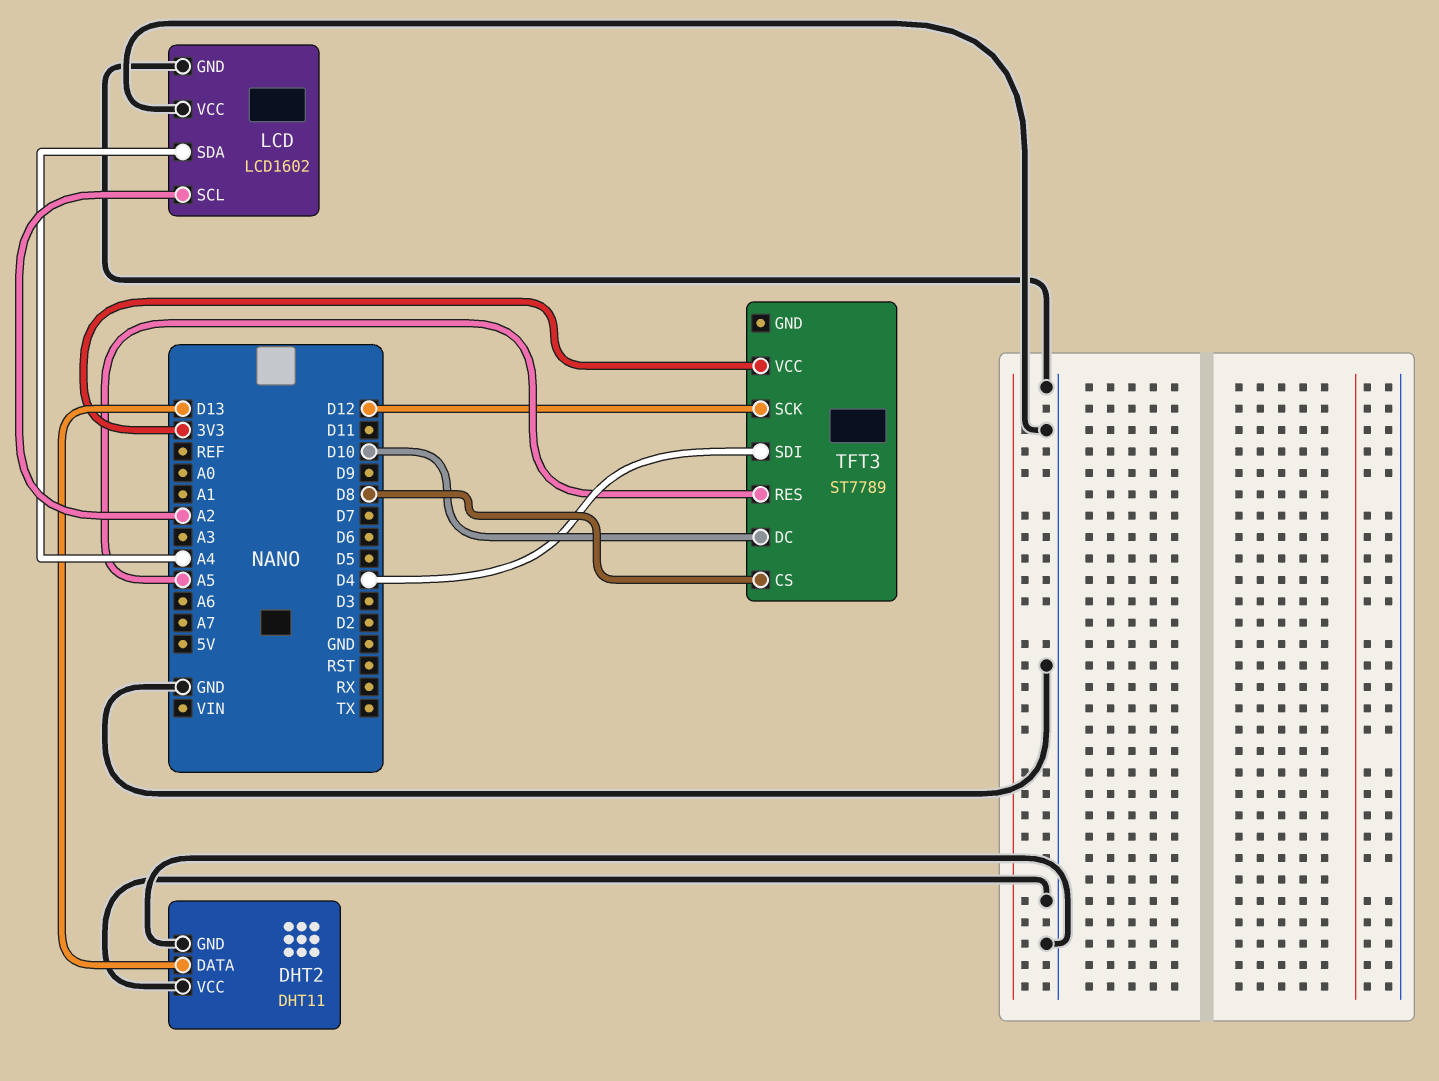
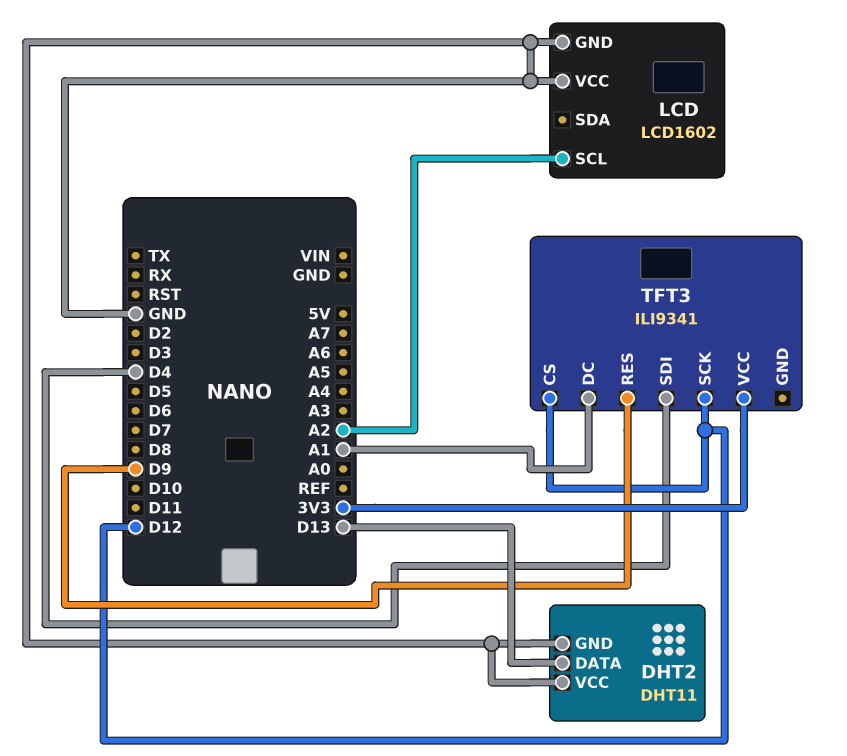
LCD pin SDA: A4 -> none
TFT3: ST7789 -> ILI9341
TFT3 pin CS: D8 -> D12
TFT3 pin DC: D10 -> A1
TFT3 pin RES: A5 -> D9

